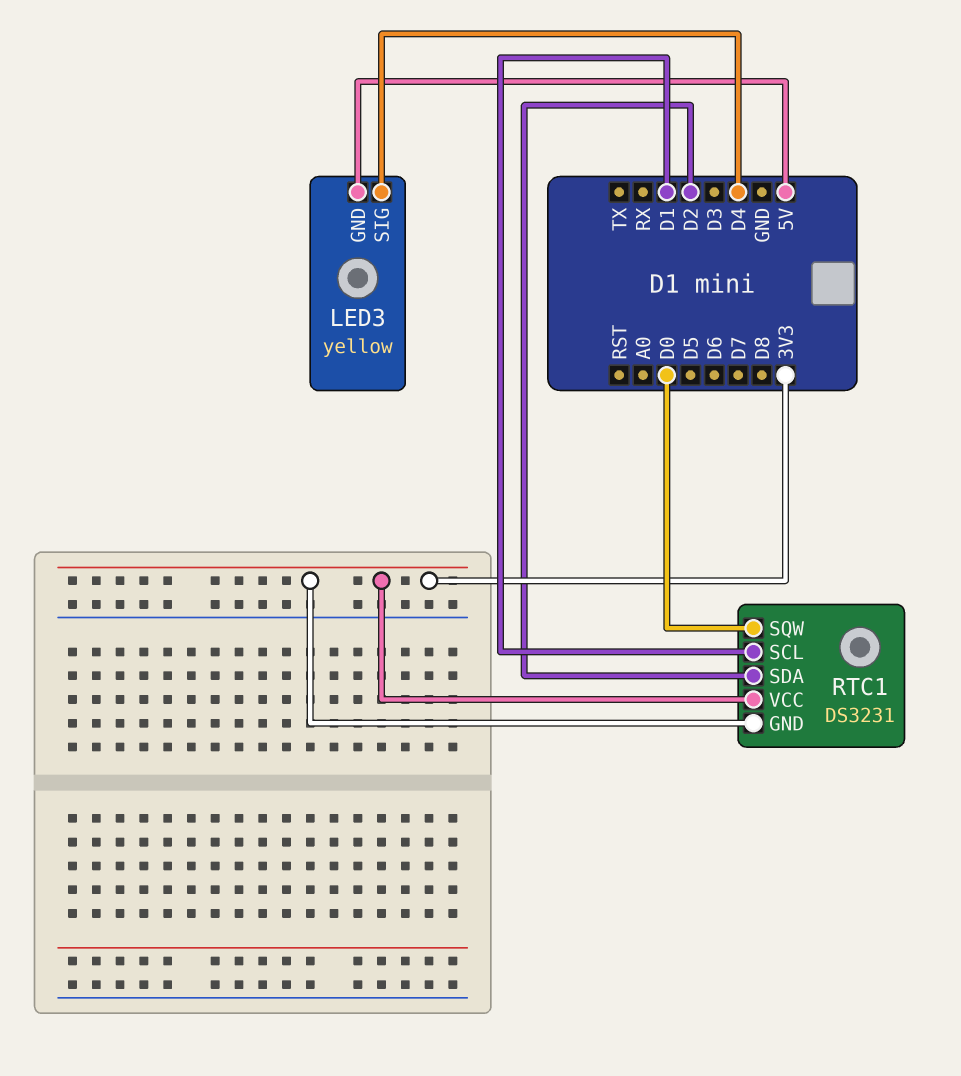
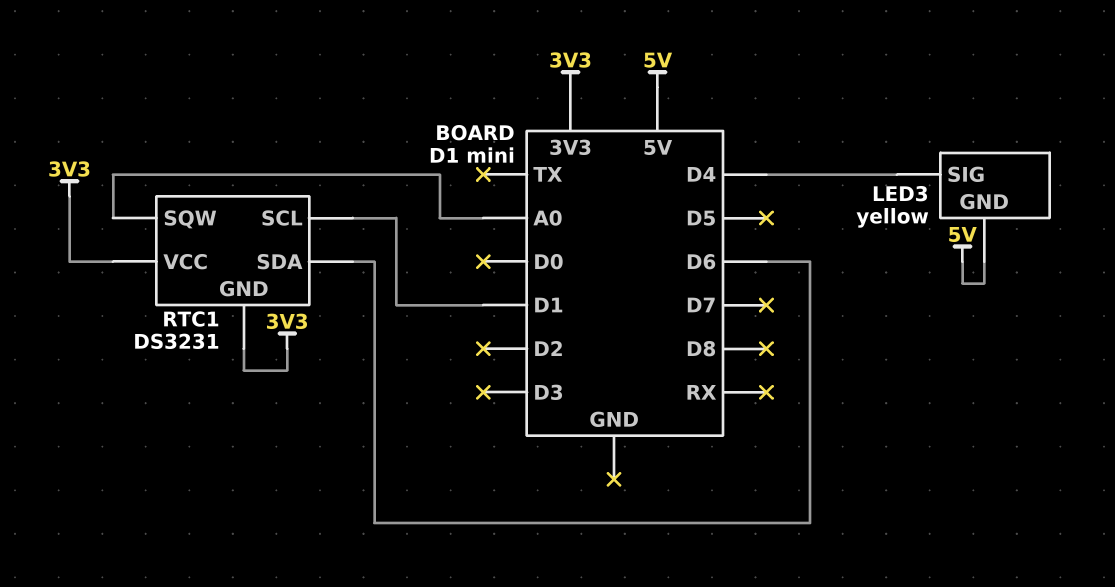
RTC1 pin SDA: D2 -> D6
RTC1 pin SQW: D0 -> A0

